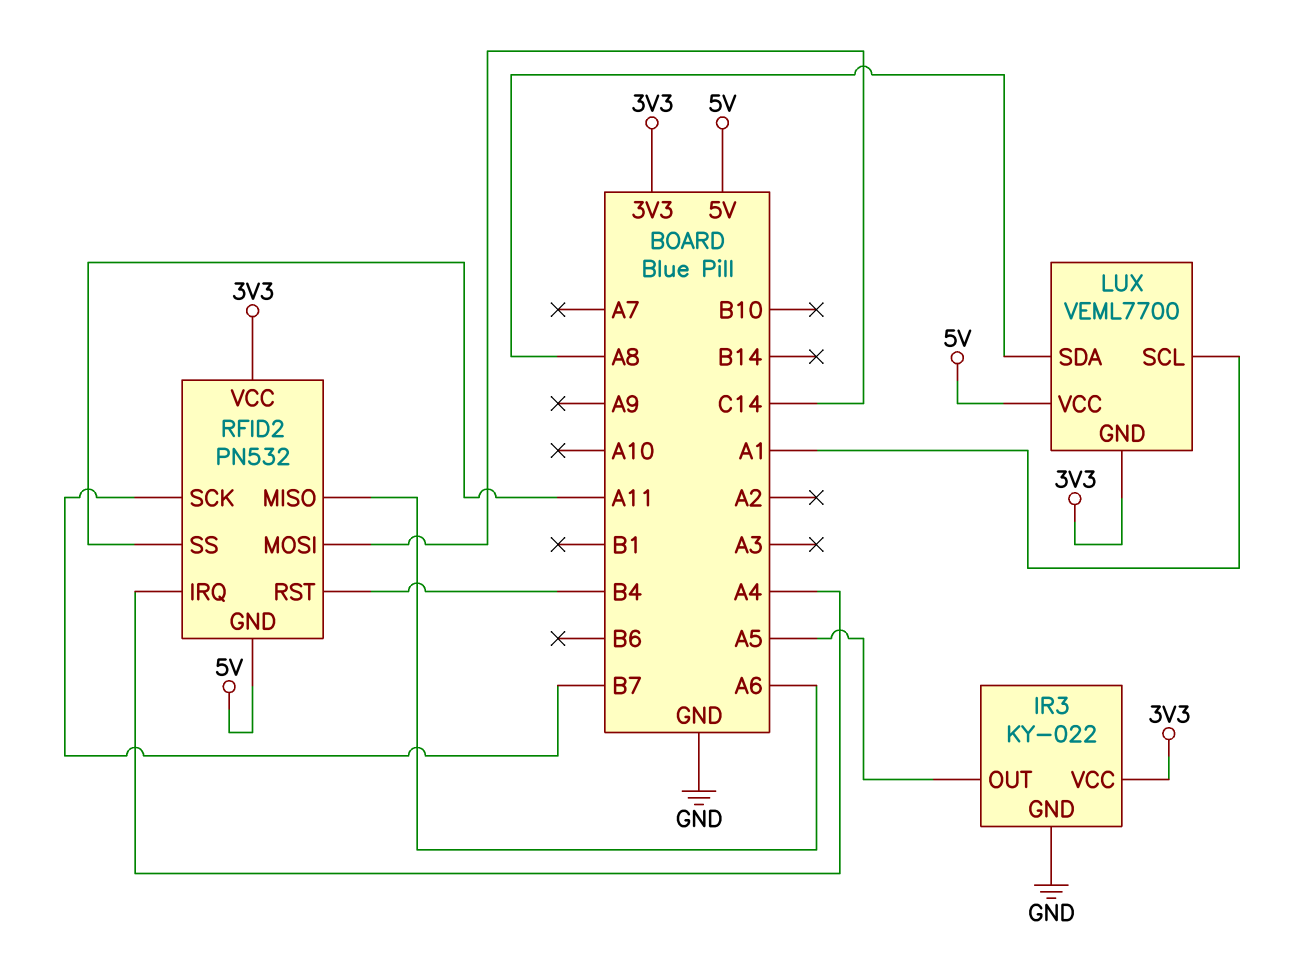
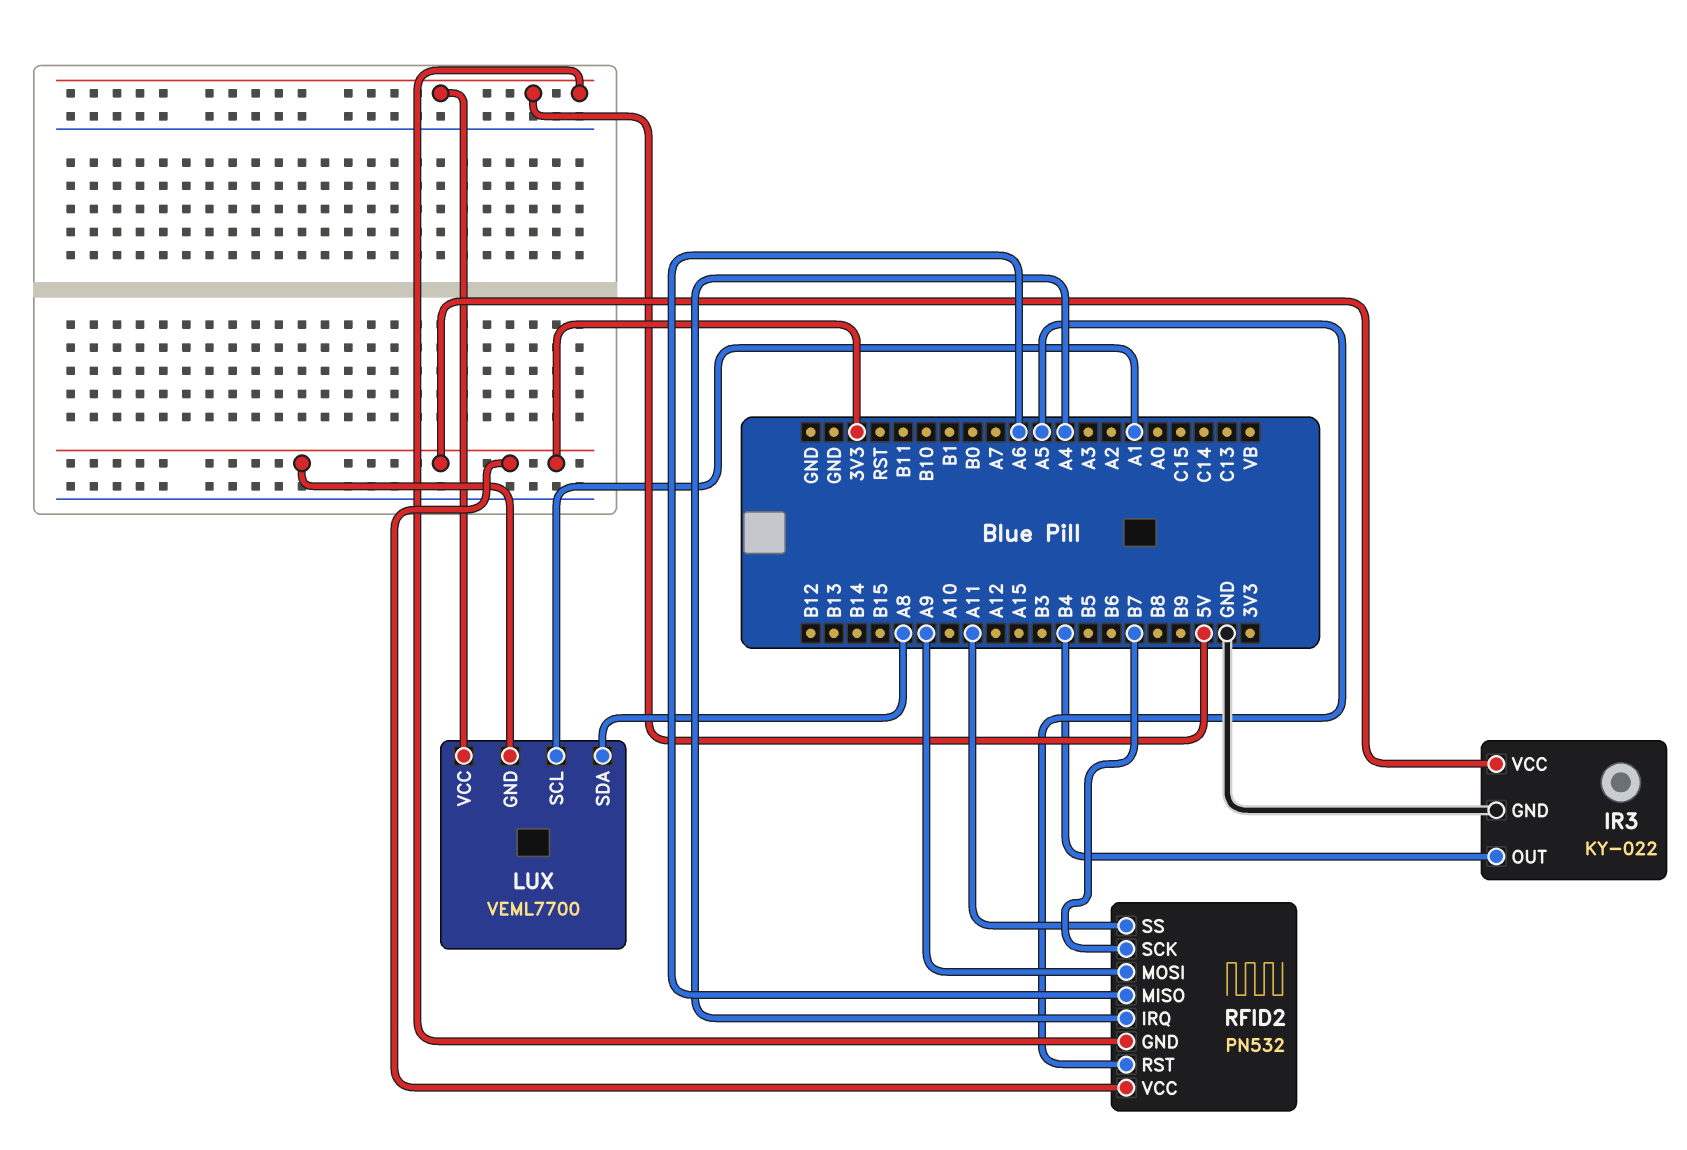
IR3 pin OUT: A5 -> B4
RFID2 pin MOSI: C14 -> A9
RFID2 pin RST: B4 -> A5

